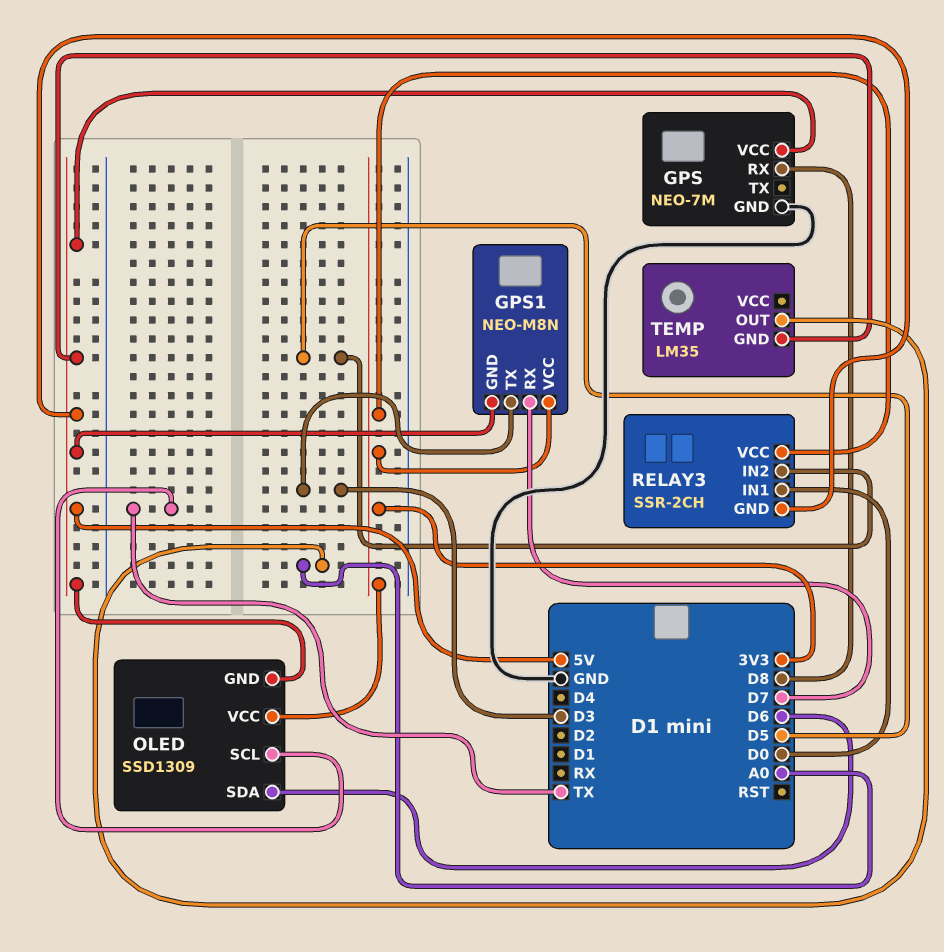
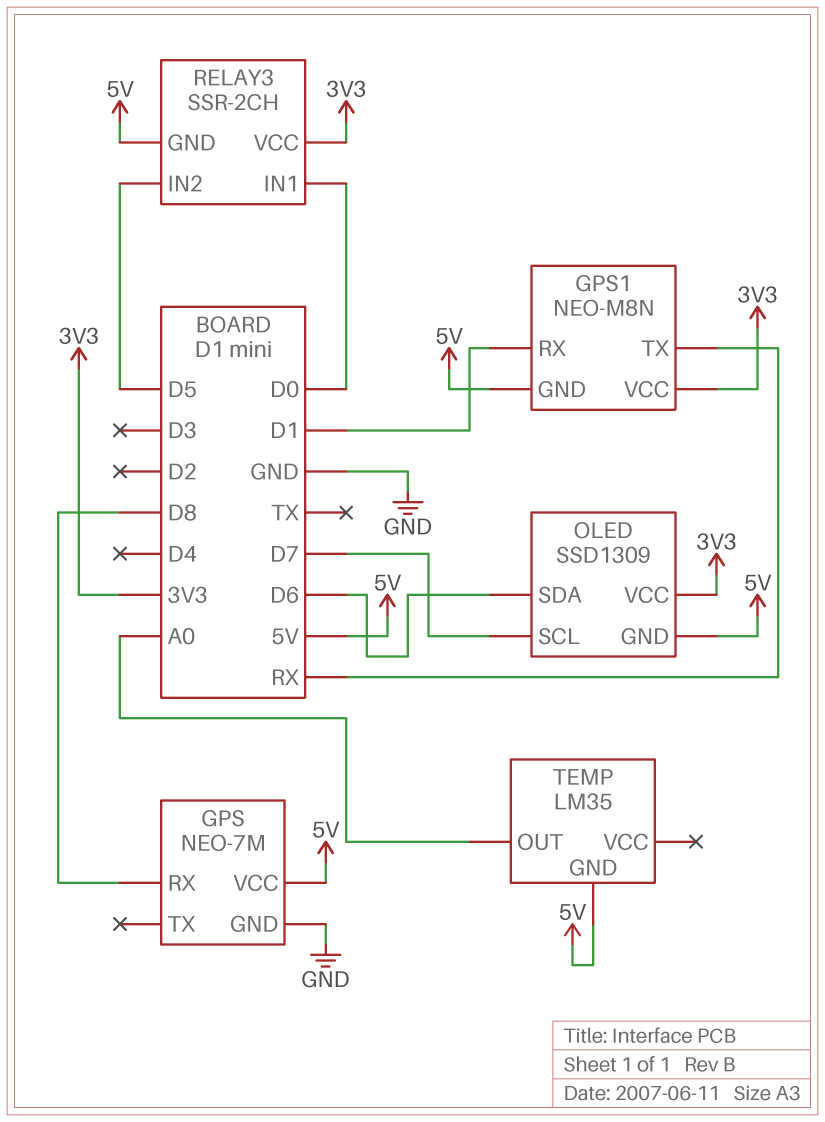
GPS1 pin RX: D7 -> D1
GPS1 pin TX: D3 -> RX
OLED pin SCL: TX -> D7

